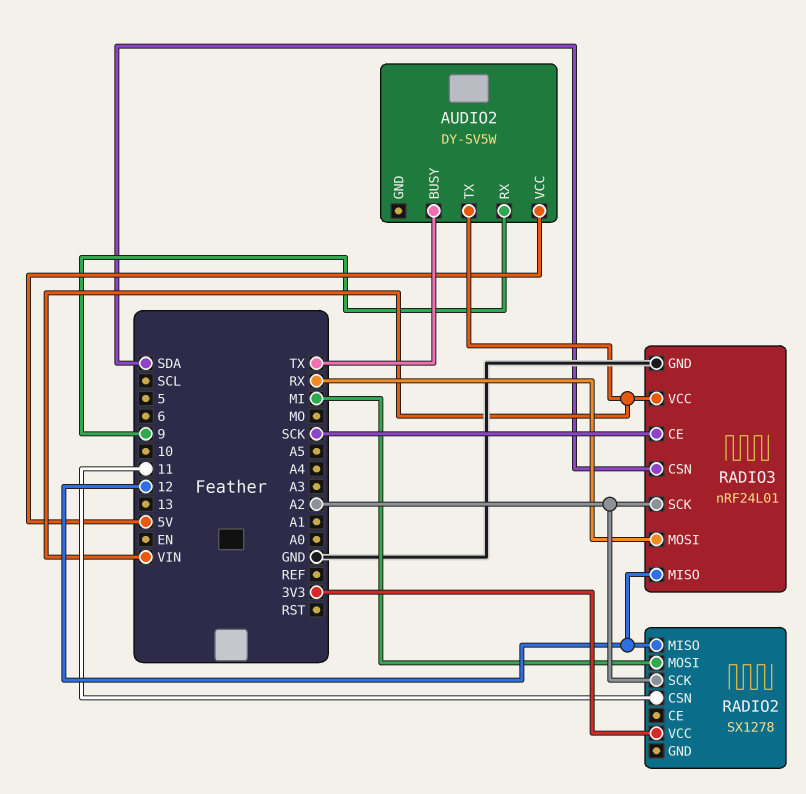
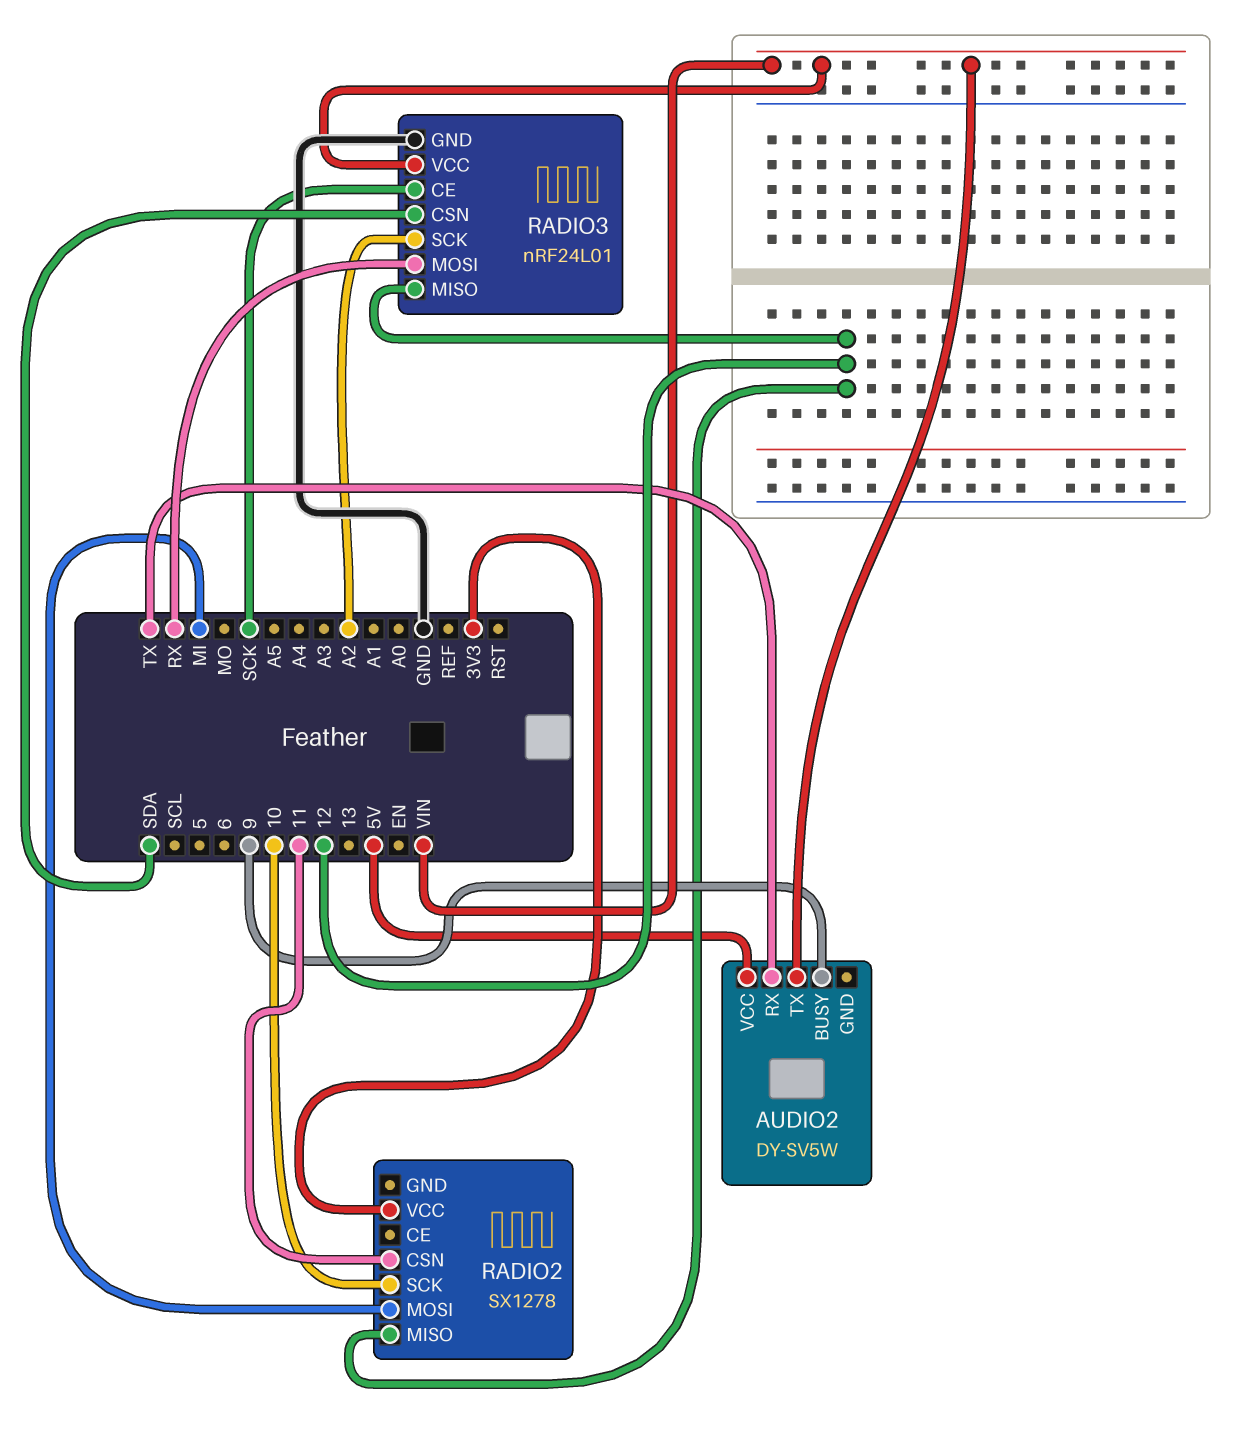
AUDIO2 pin BUSY: TX -> 9
AUDIO2 pin RX: 9 -> TX
RADIO2 pin SCK: A2 -> 10

